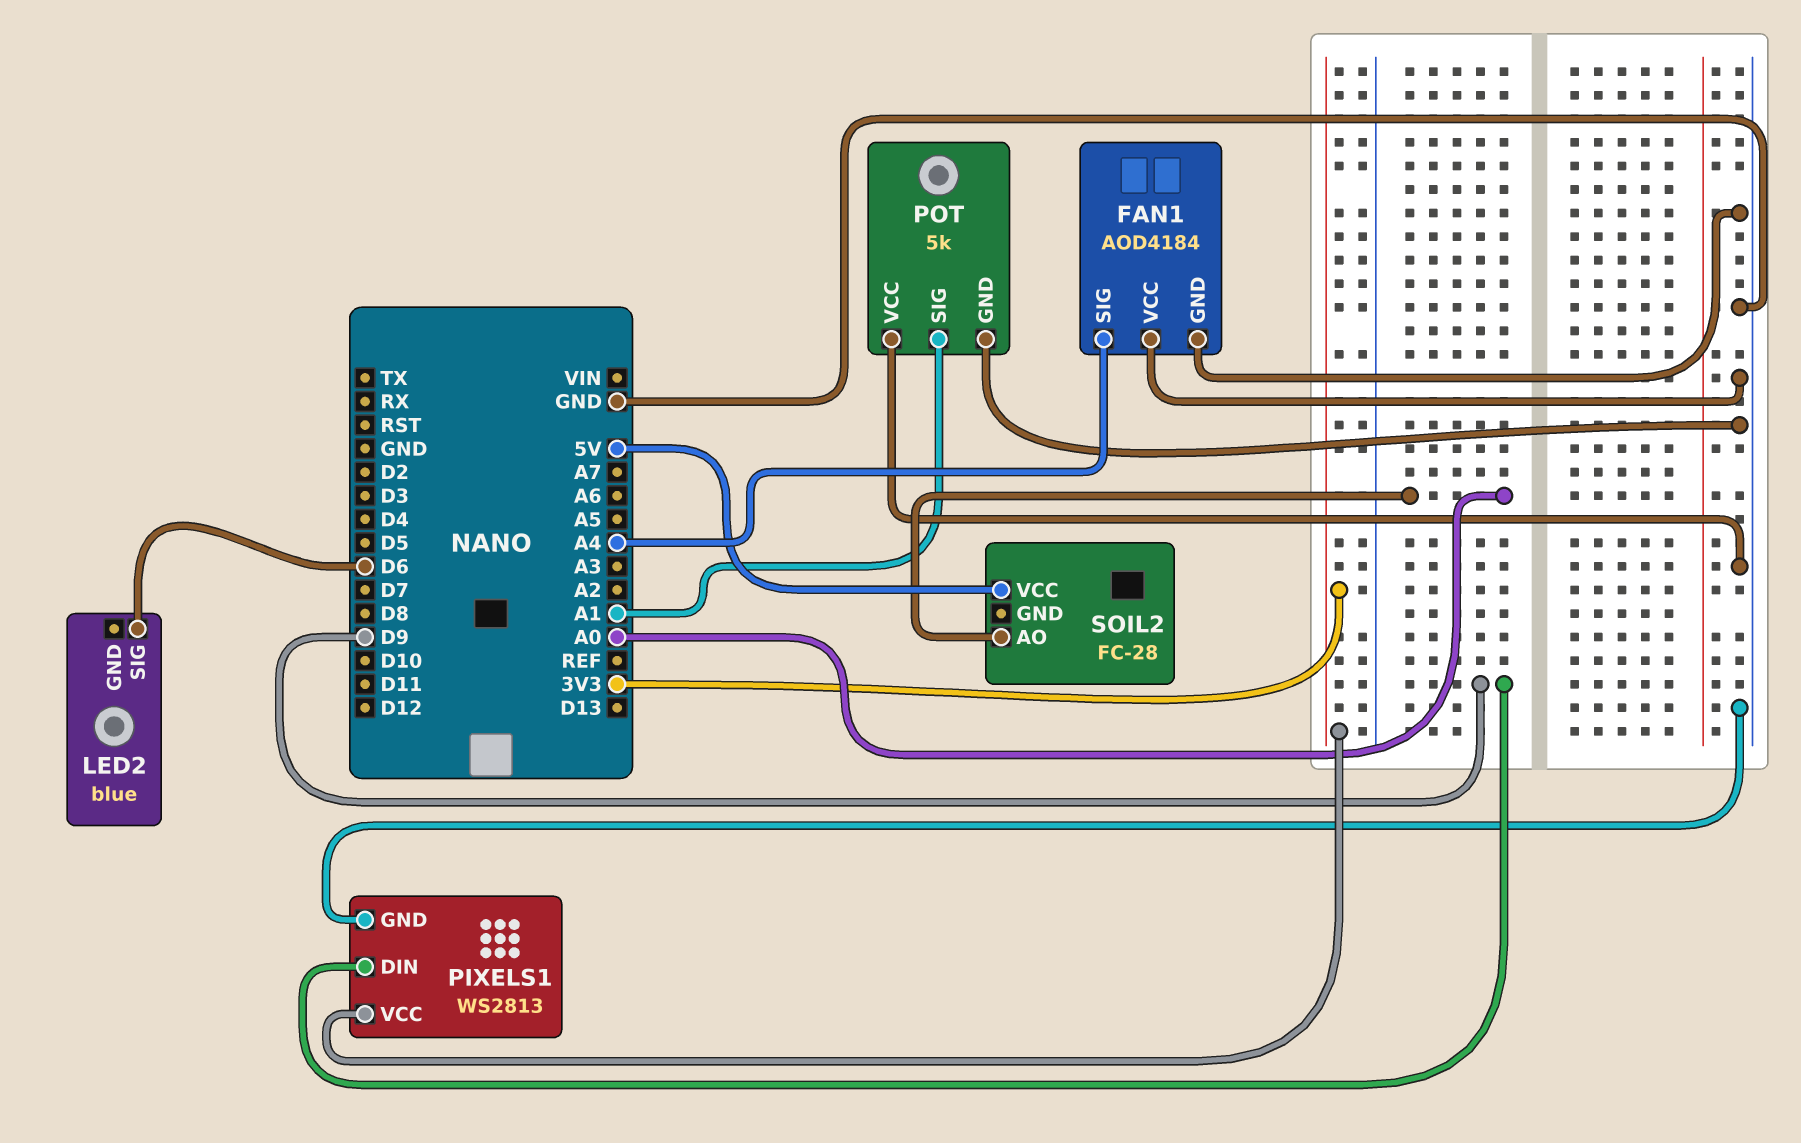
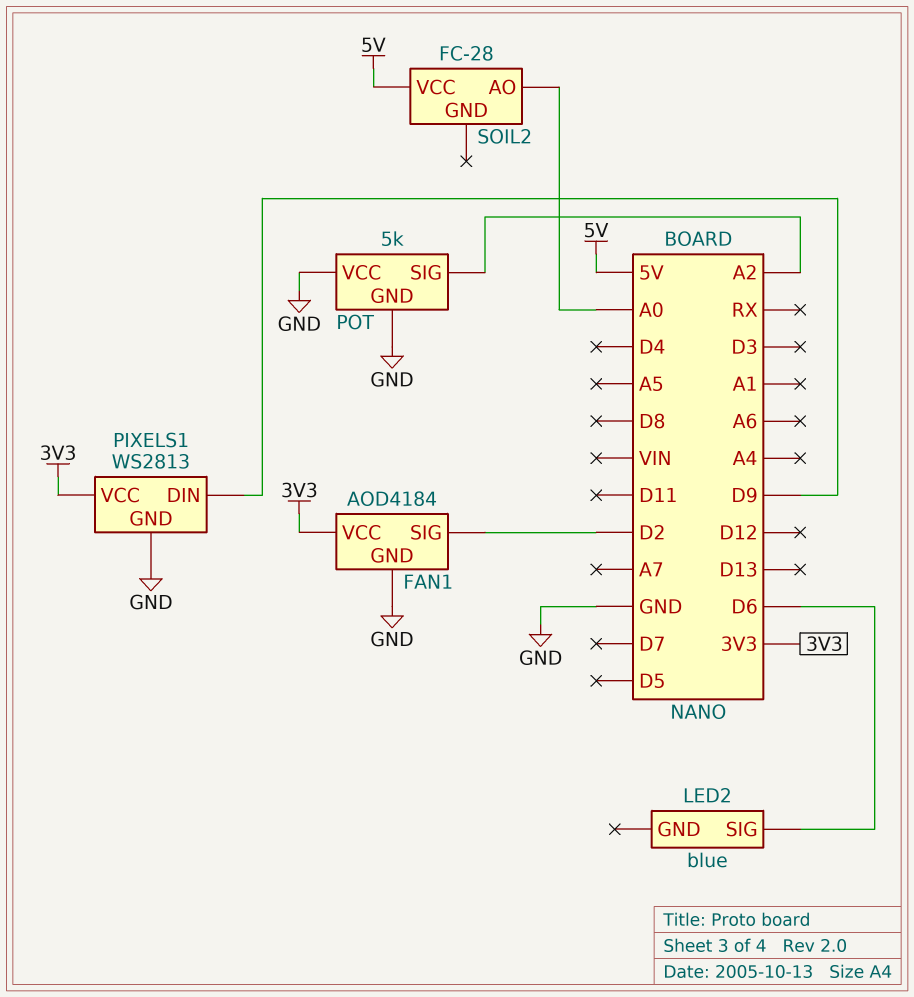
FAN1 pin SIG: A4 -> D2
FAN1 pin VCC: GND -> 3V3
POT pin SIG: A1 -> A2

